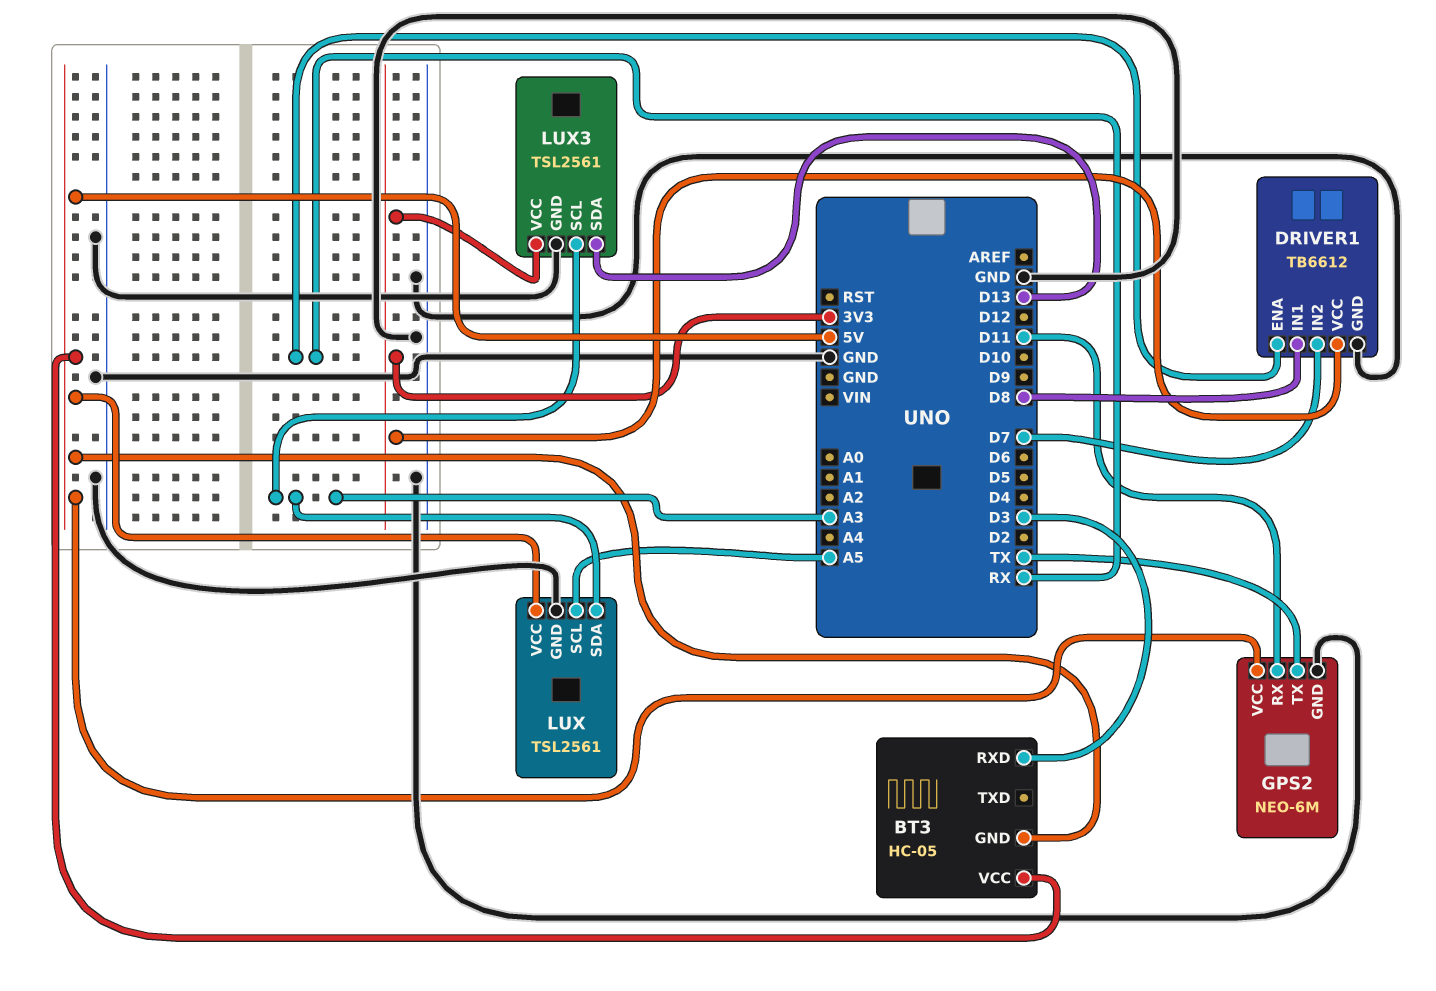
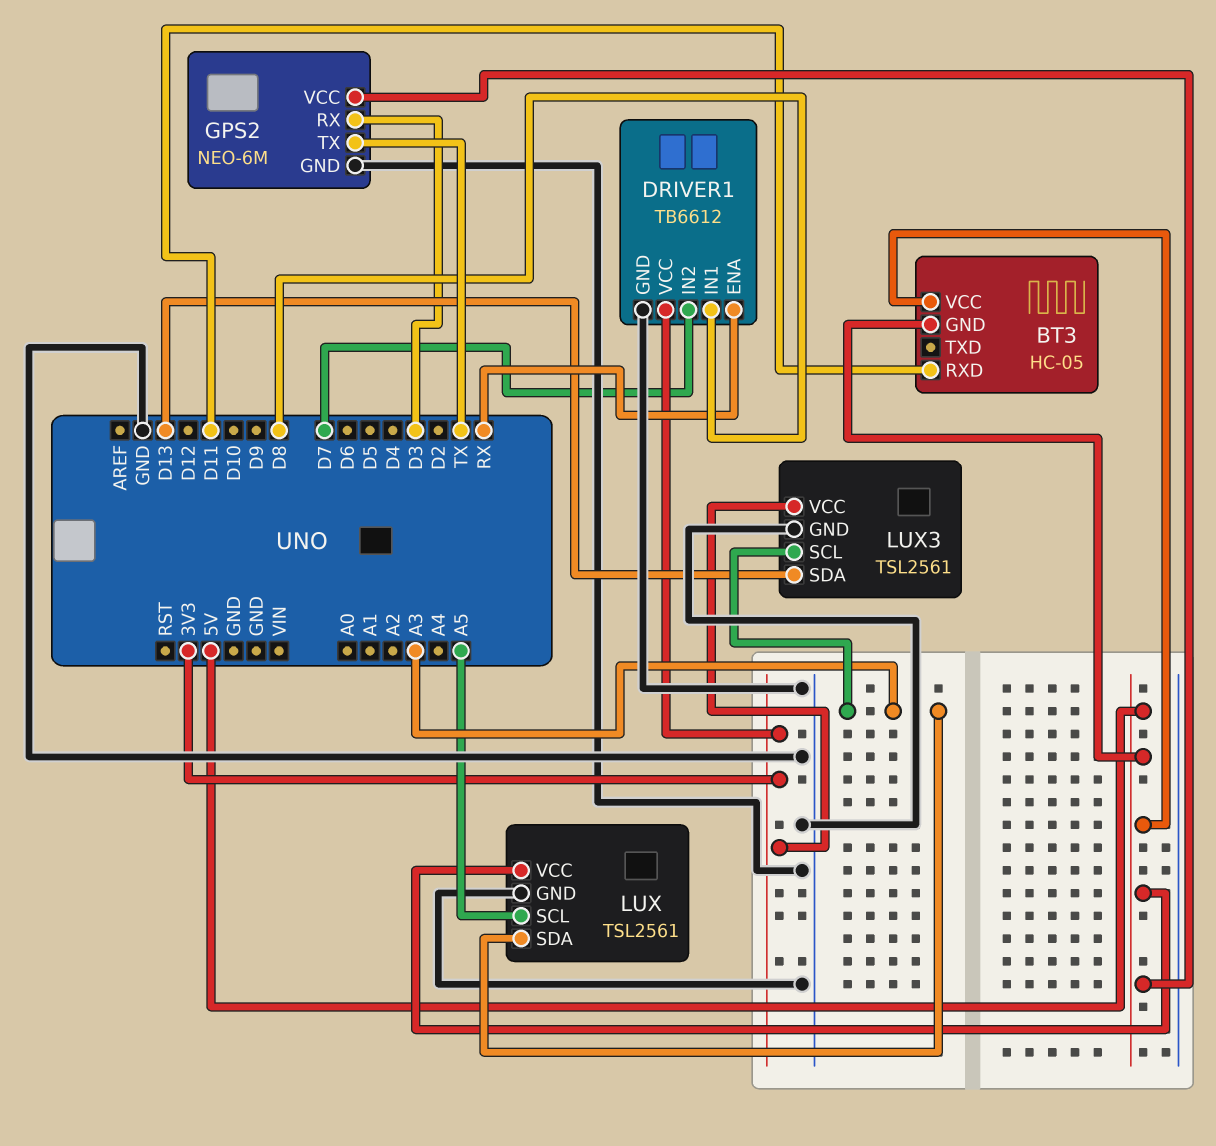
BT3 pin RXD: D3 -> D11
GPS2 pin RX: D11 -> D3

